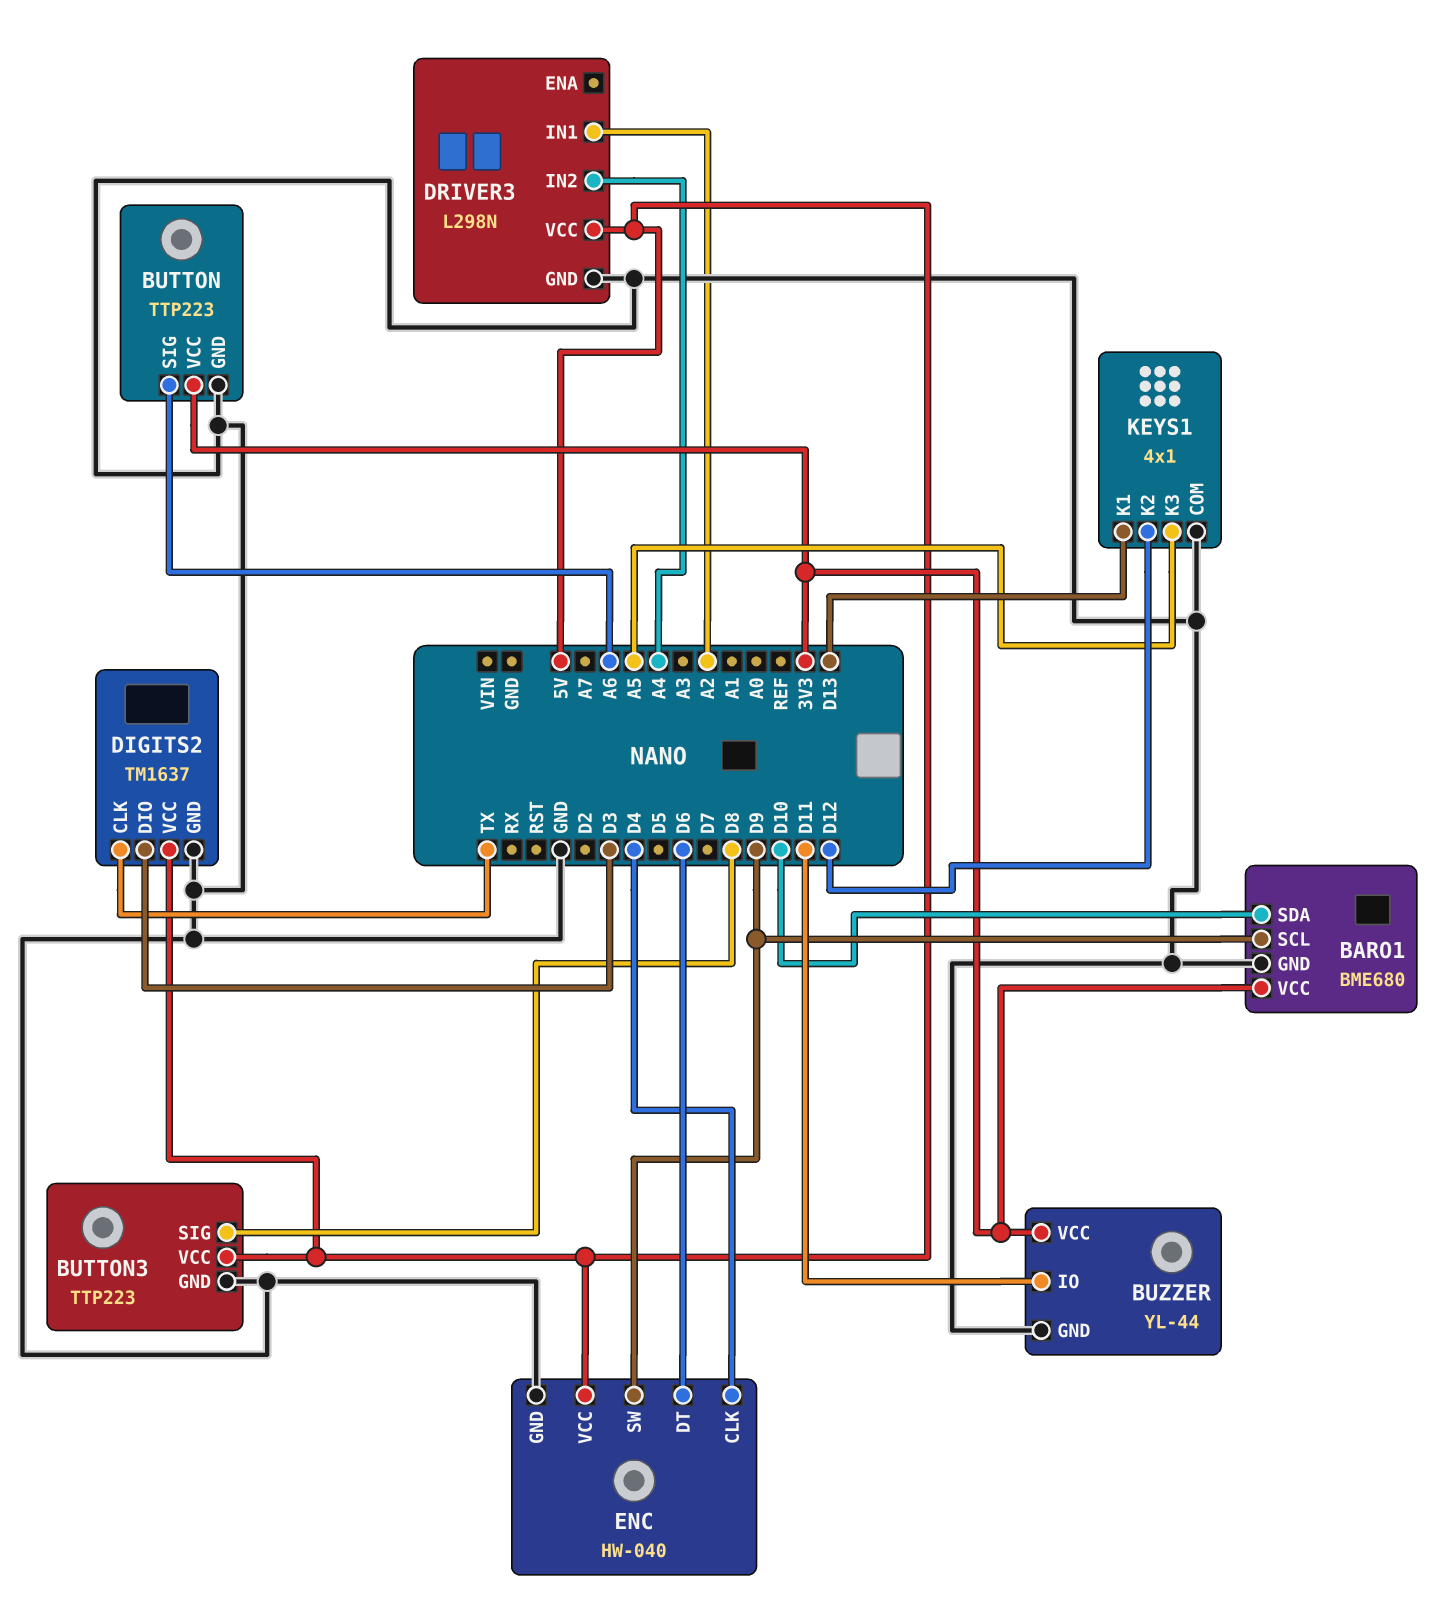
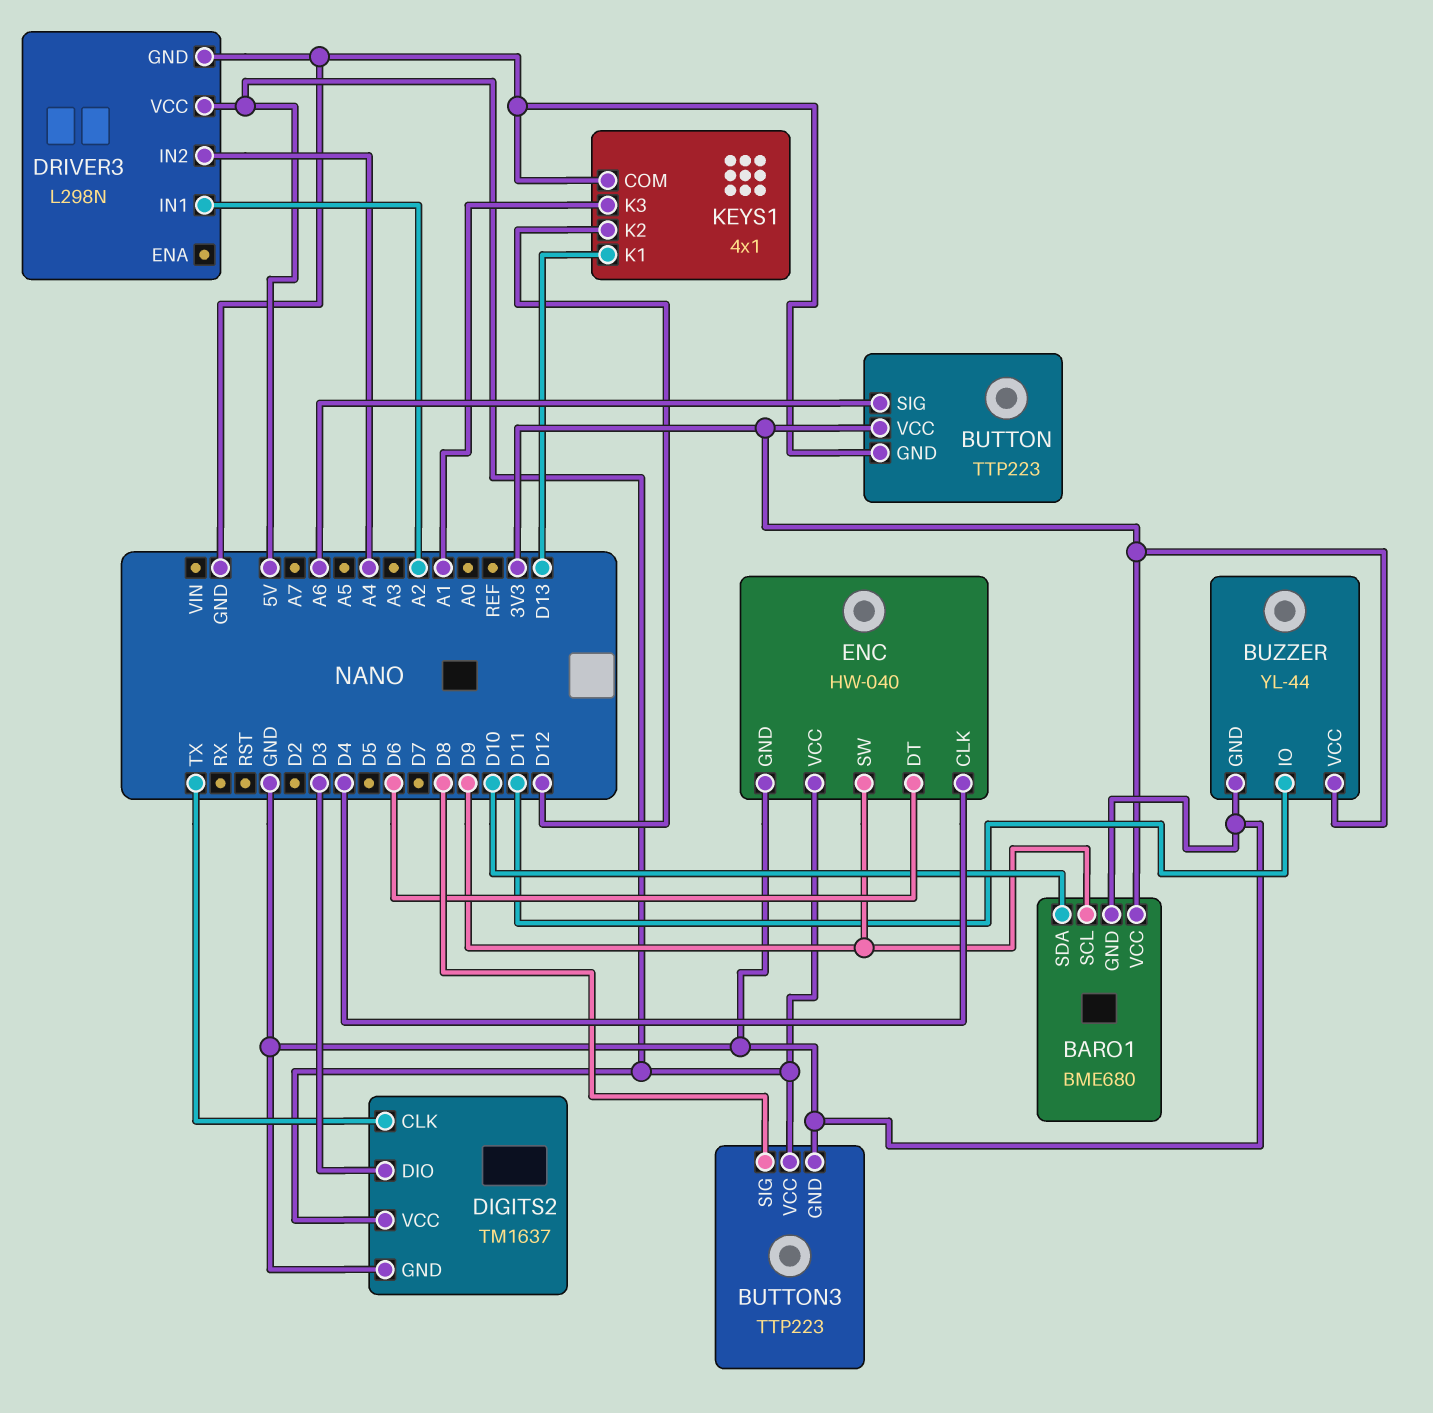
KEYS1 pin K3: A5 -> A1

